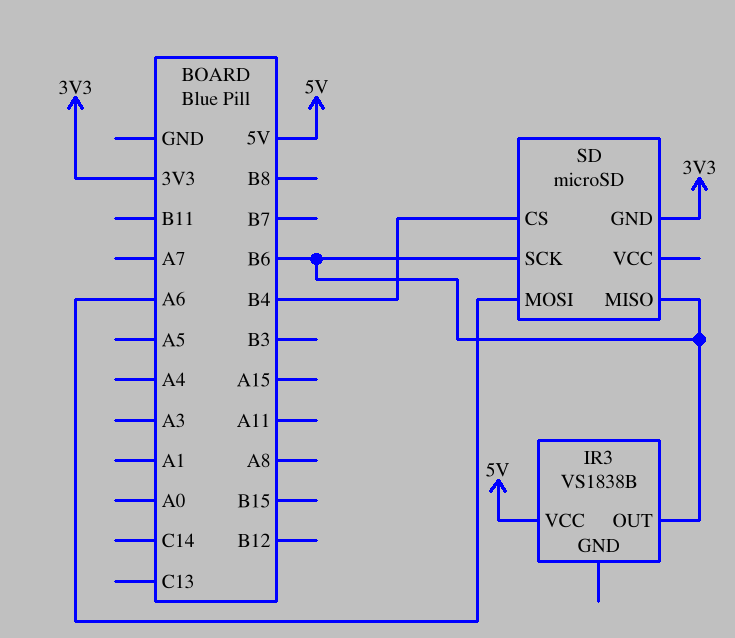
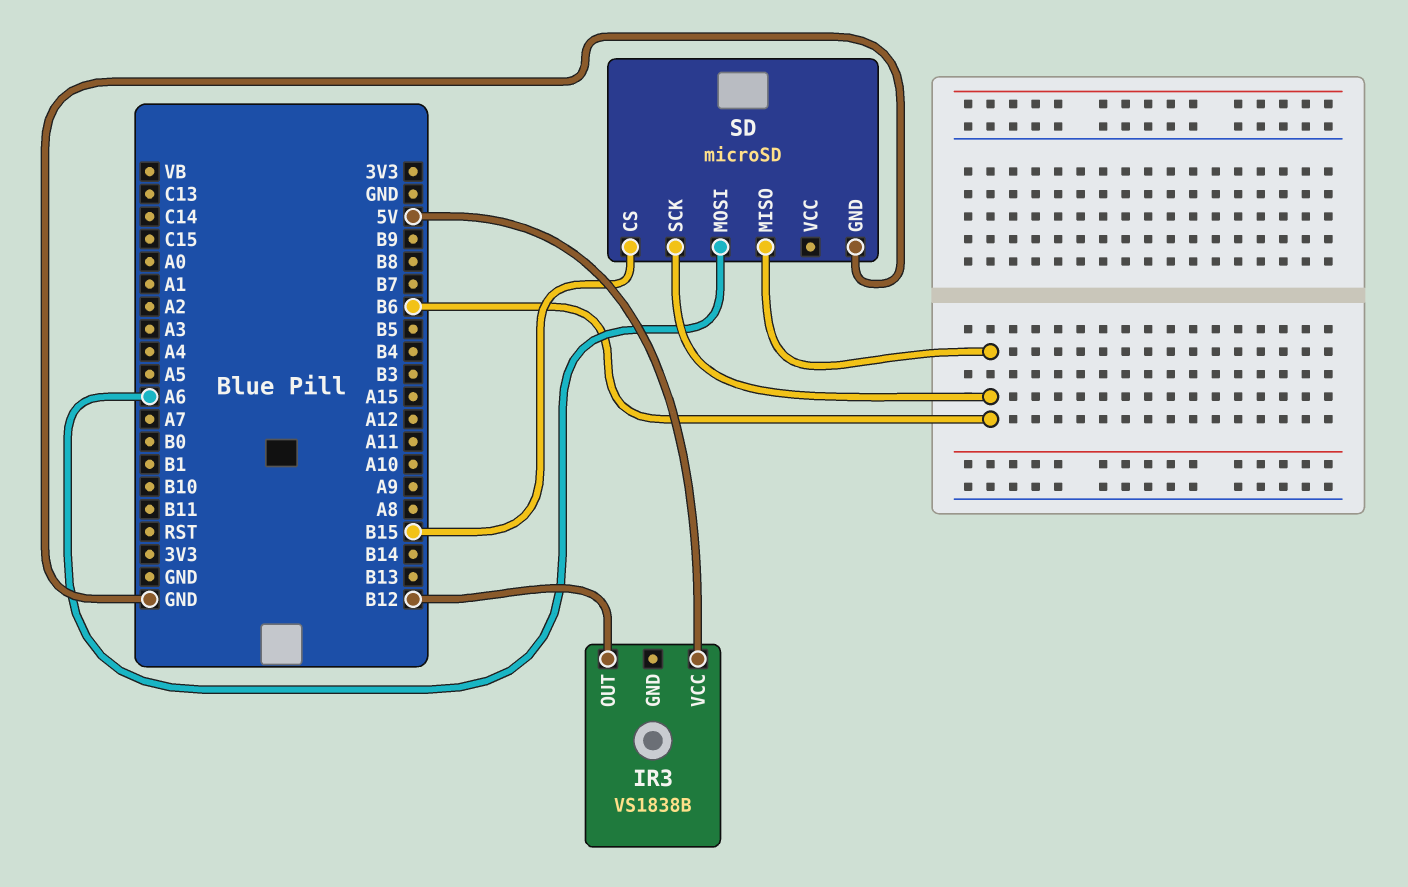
IR3 pin OUT: B6 -> B12
SD pin CS: B4 -> B15
SD pin GND: 3V3 -> GND

